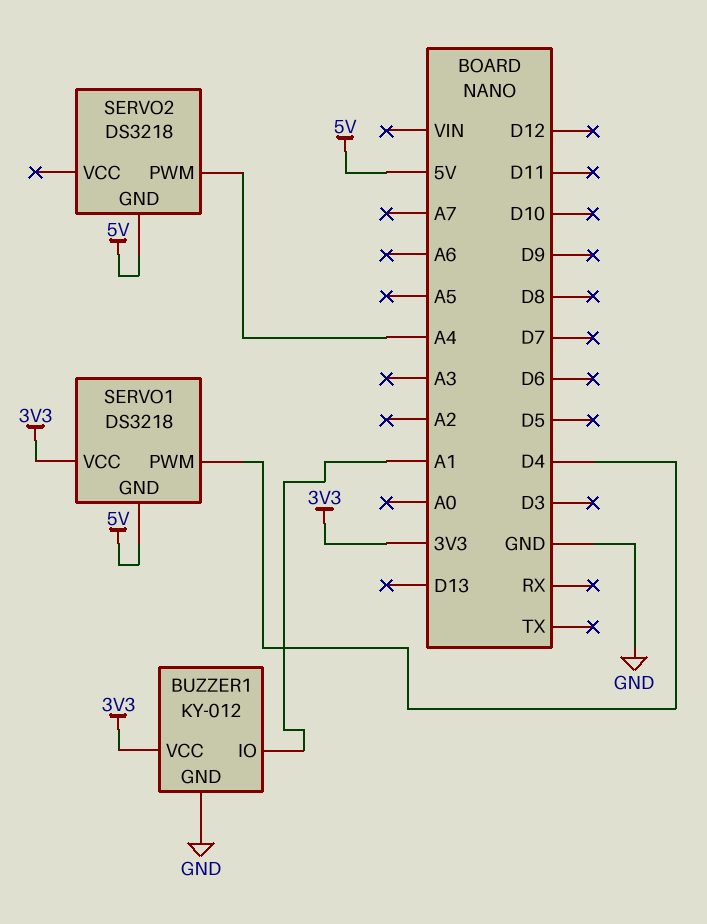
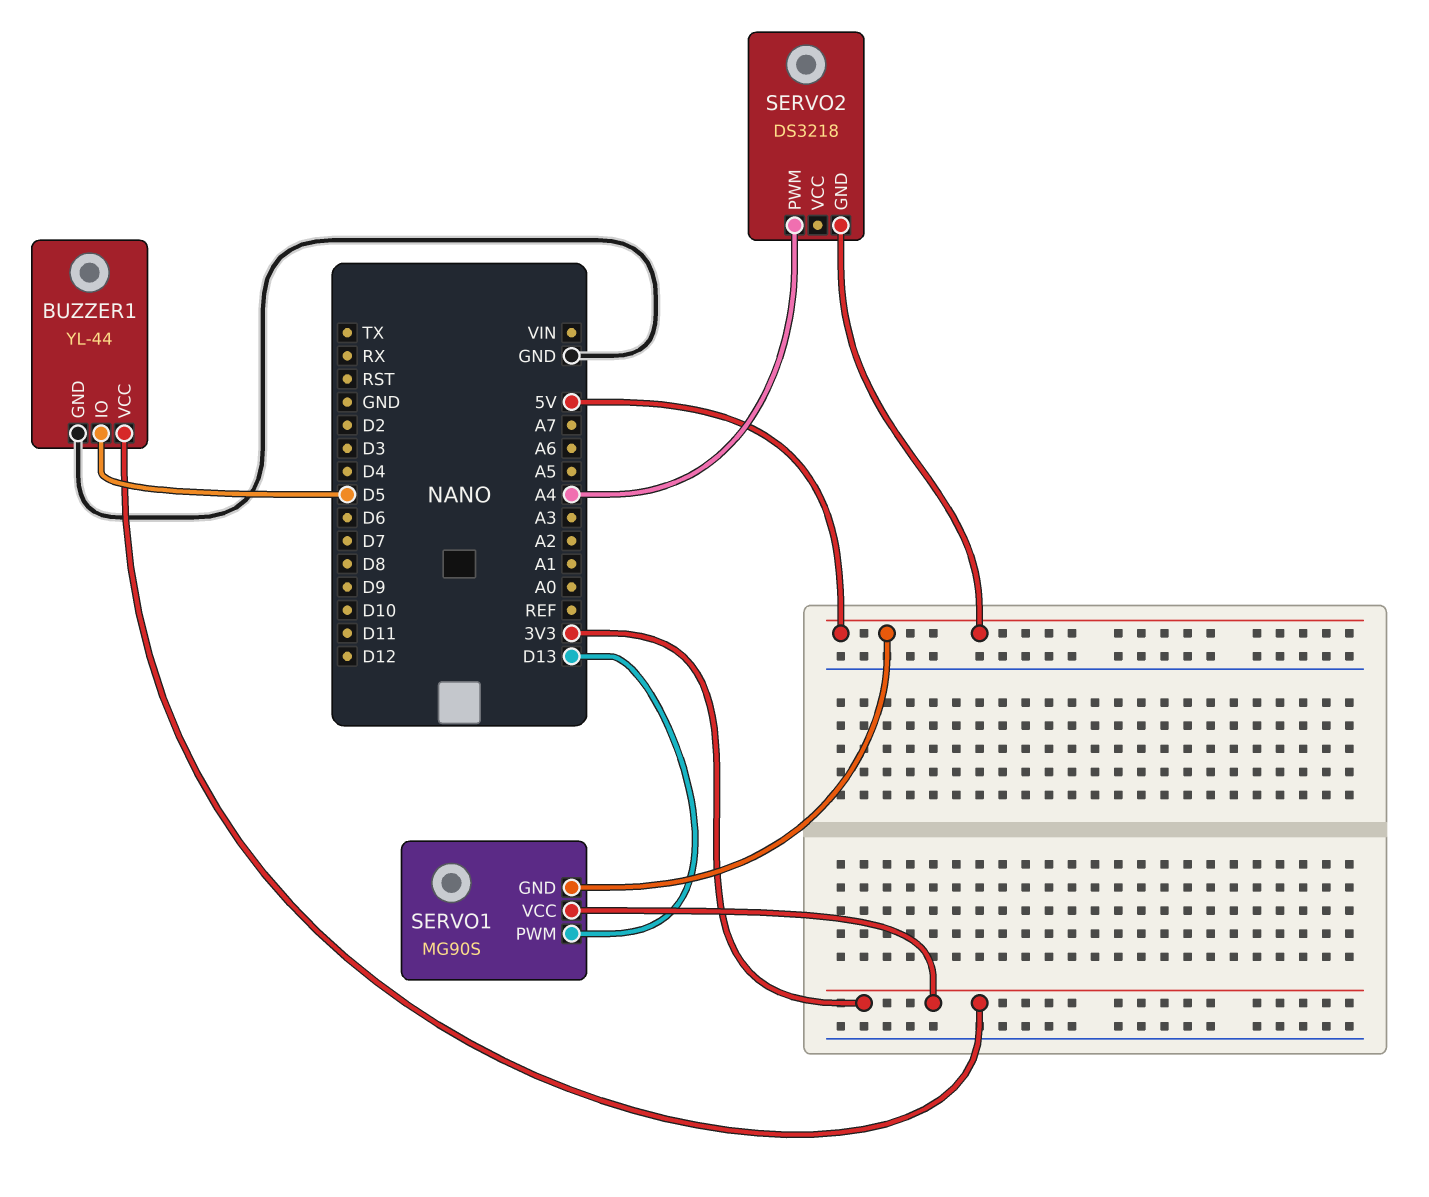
BUZZER1: KY-012 -> YL-44
BUZZER1 pin IO: A1 -> D5
SERVO1: DS3218 -> MG90S
SERVO1 pin PWM: D4 -> D13

